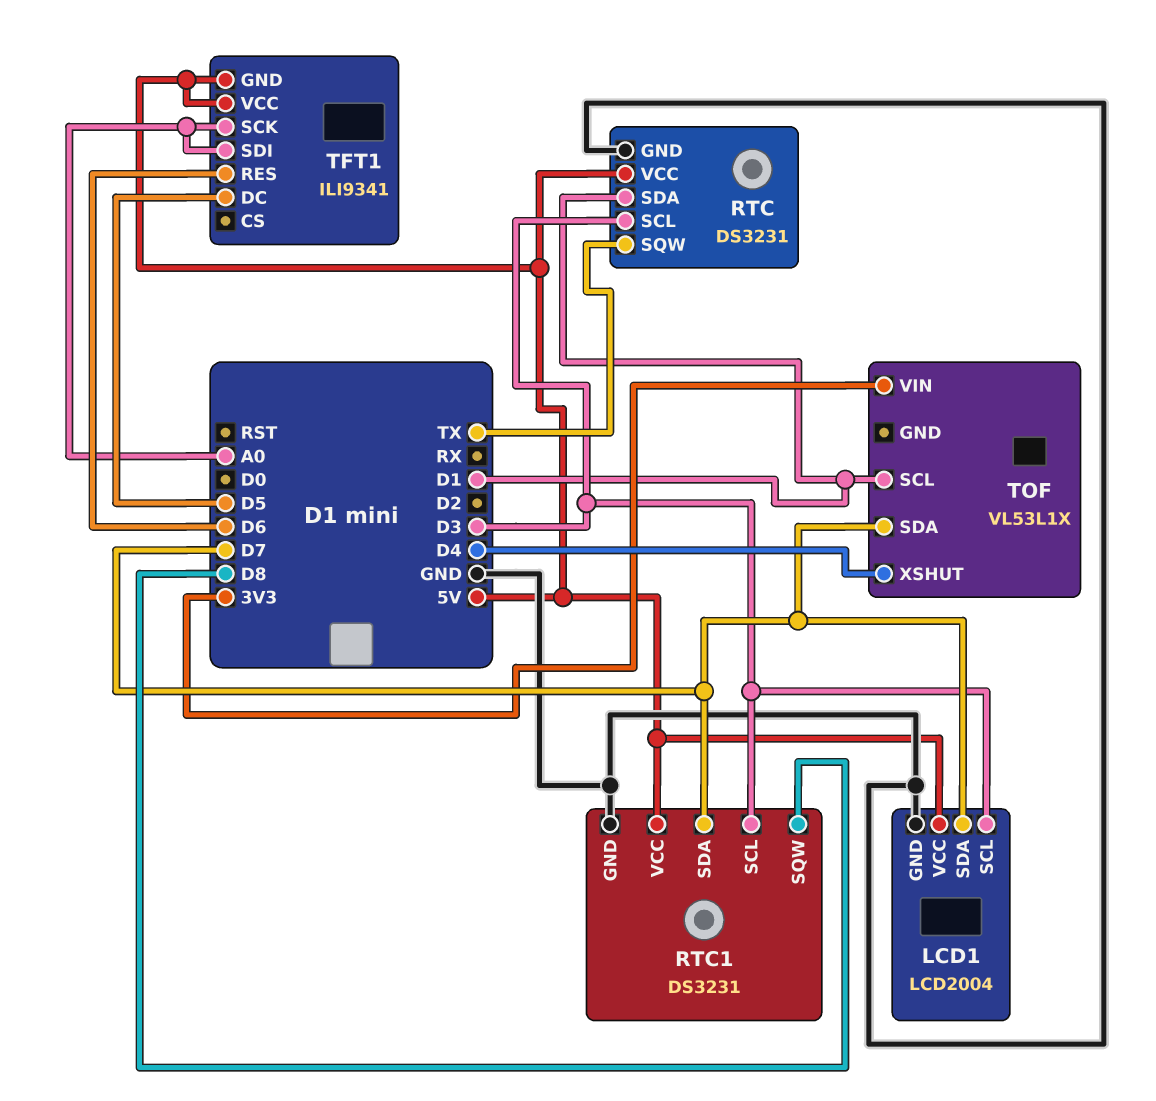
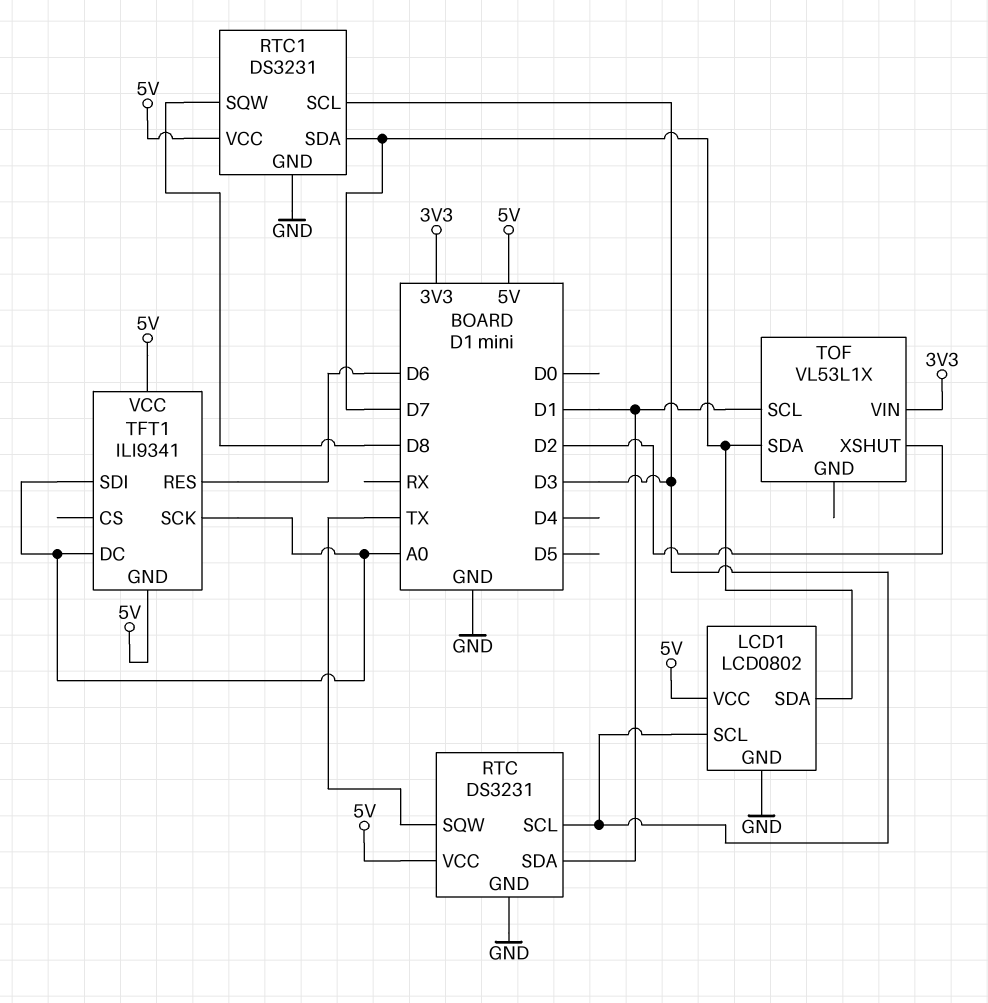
LCD1: LCD2004 -> LCD0802
TFT1 pin DC: D5 -> A0
TOF pin XSHUT: D4 -> D2

